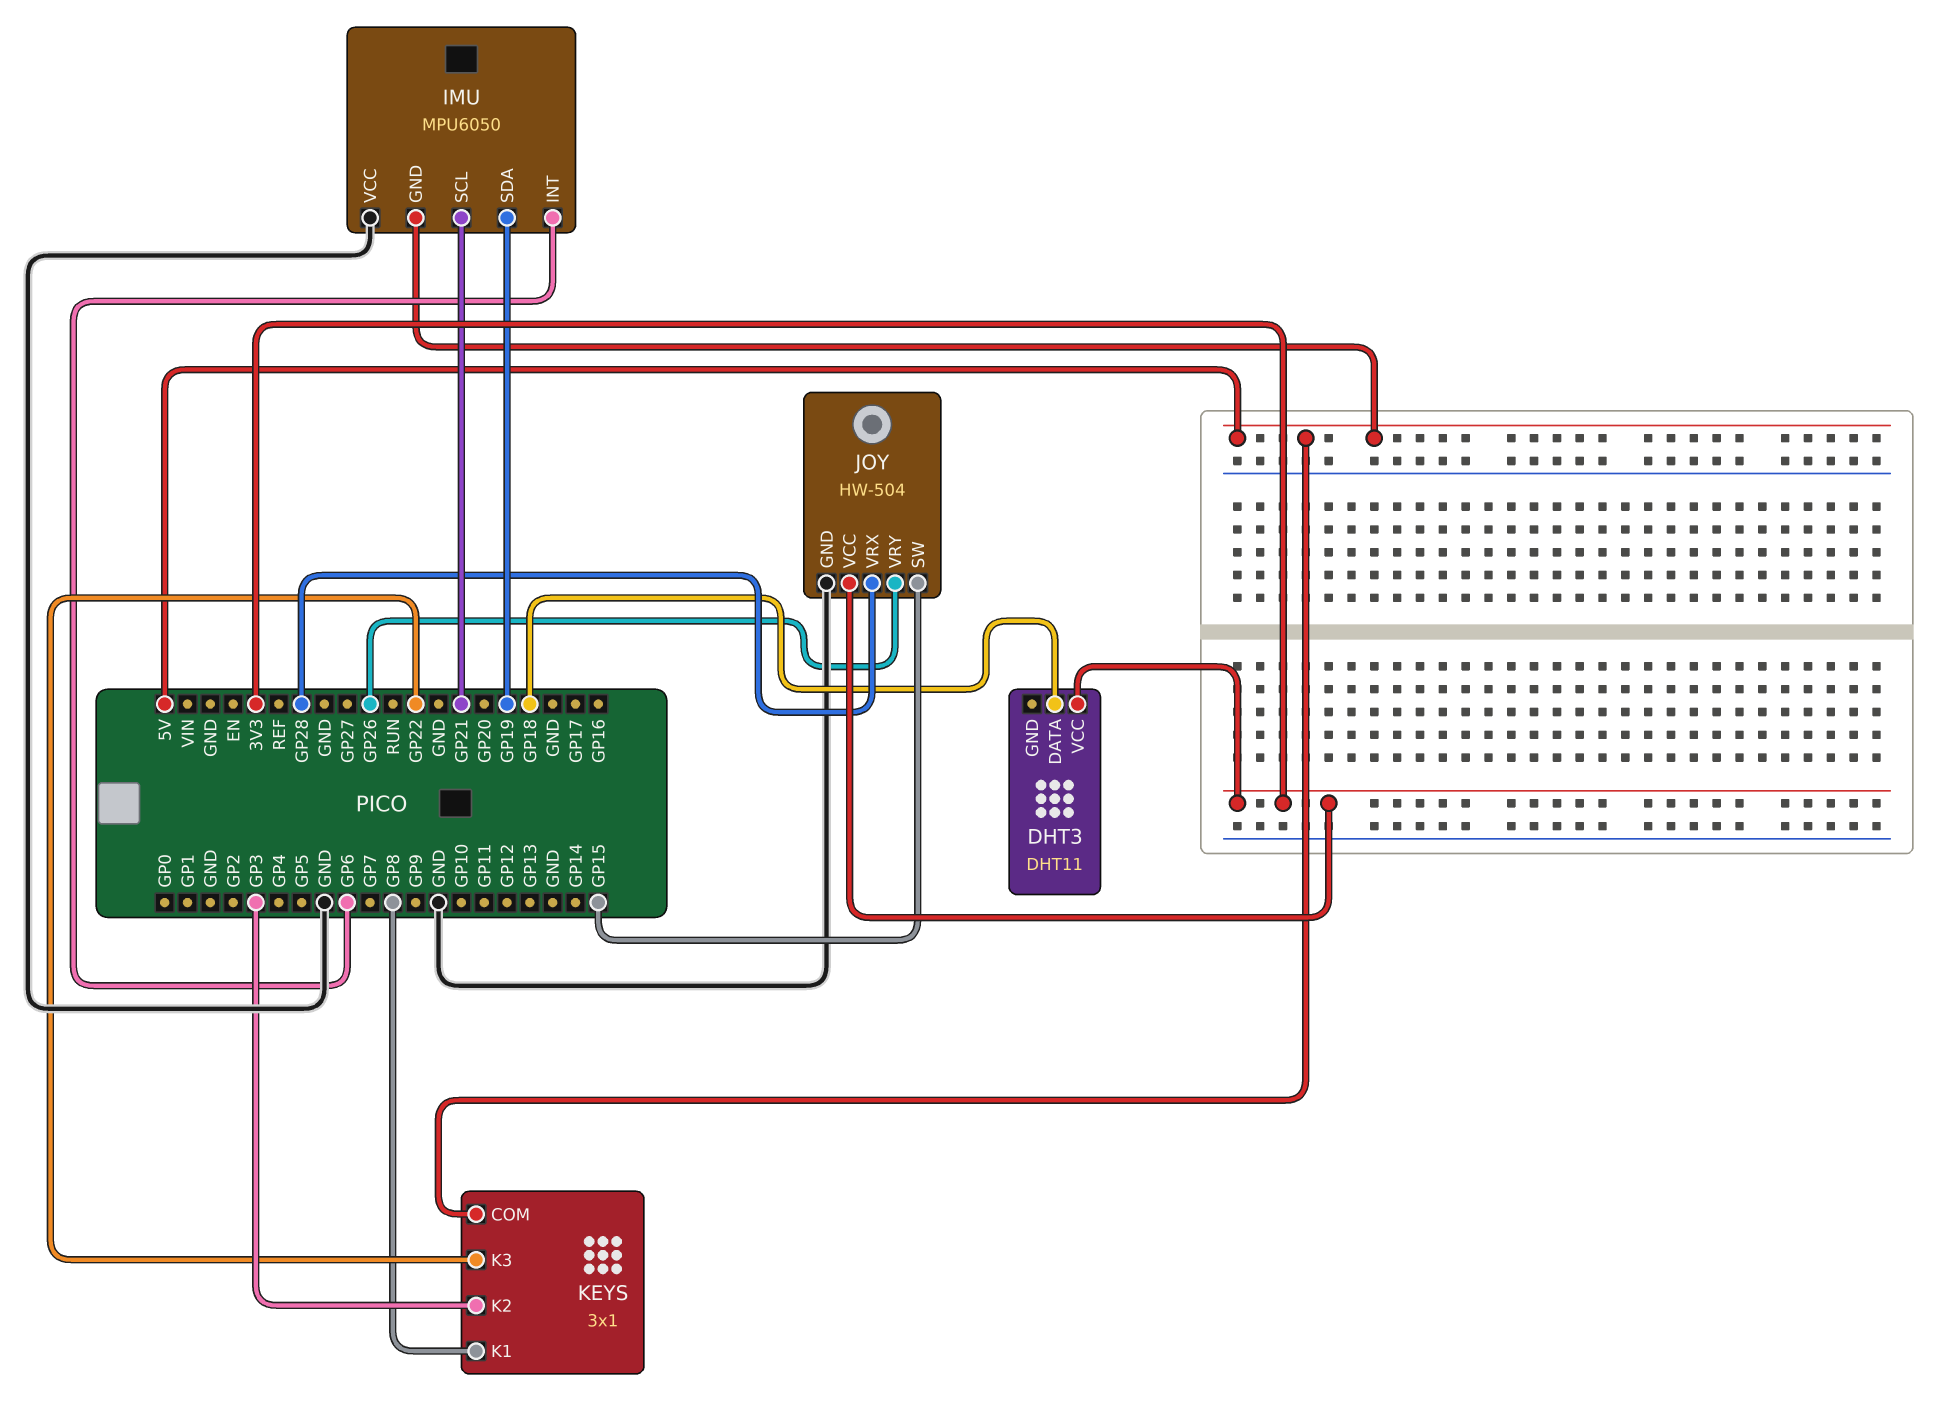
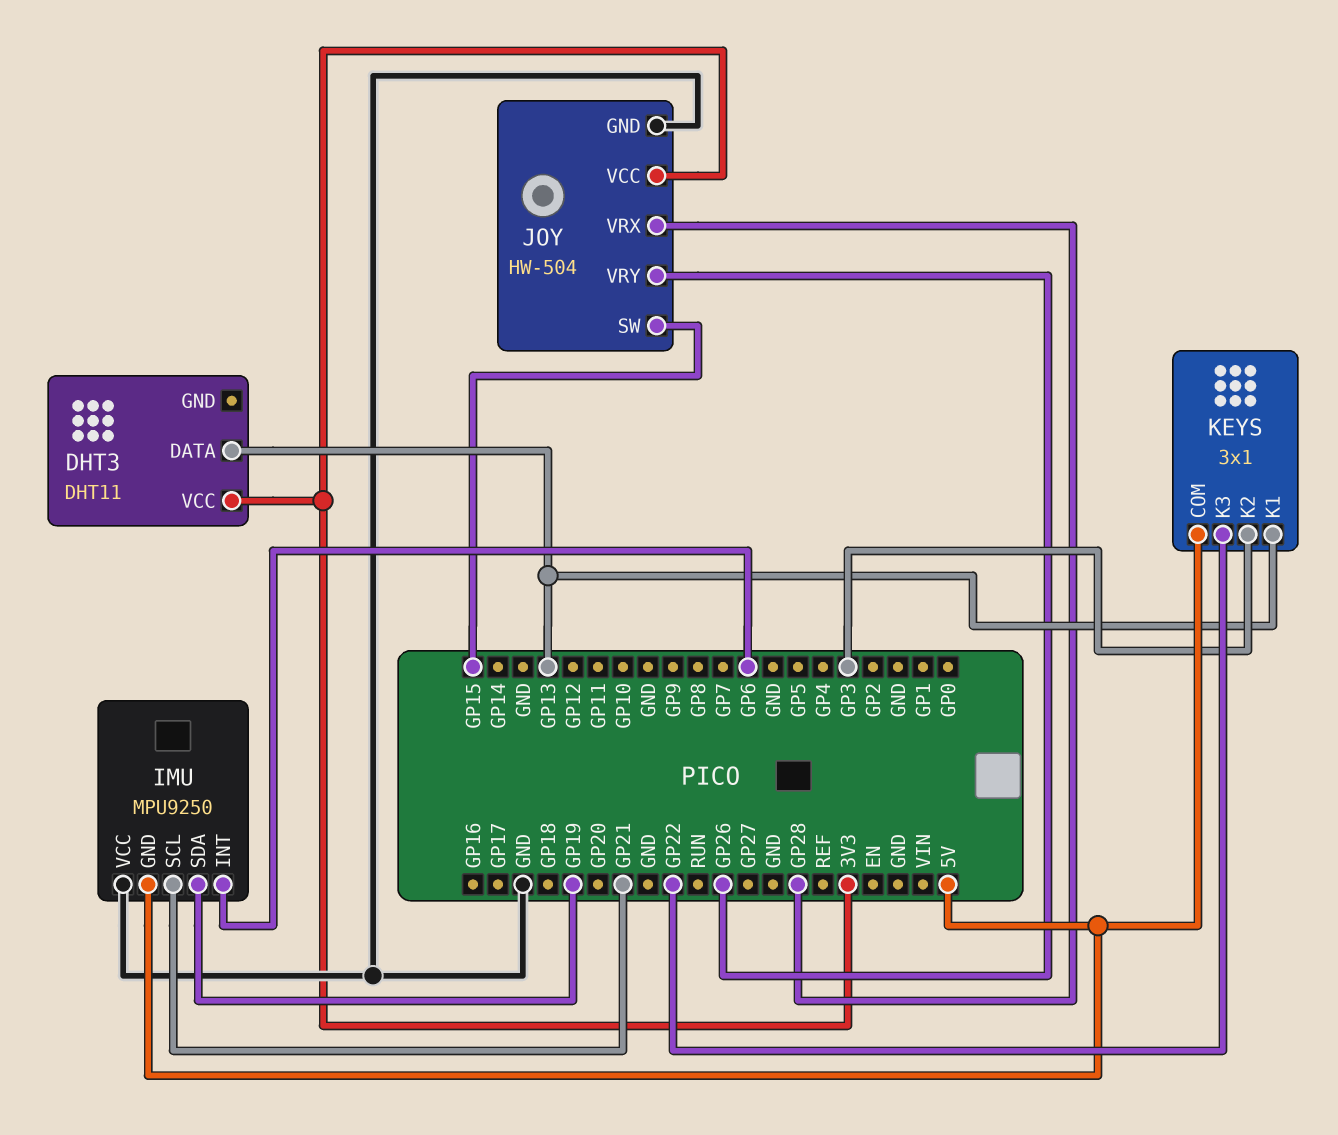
DHT3 pin DATA: GP18 -> GP13
IMU: MPU6050 -> MPU9250
KEYS pin K1: GP8 -> GP13

